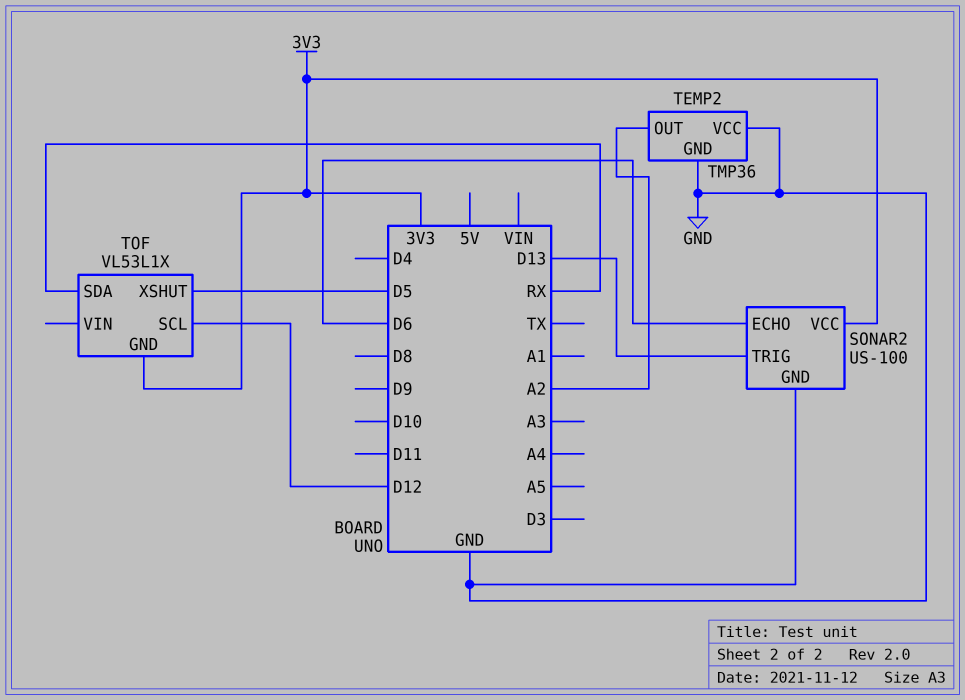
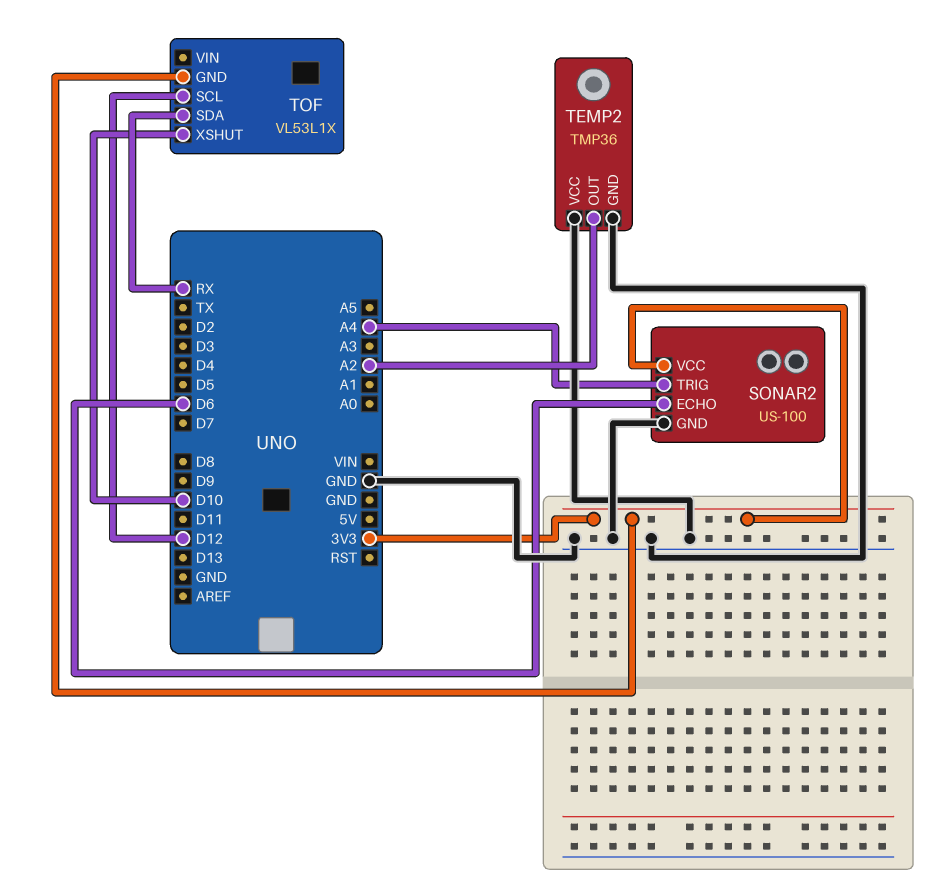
SONAR2 pin TRIG: D13 -> A4
TOF pin XSHUT: D5 -> D10

